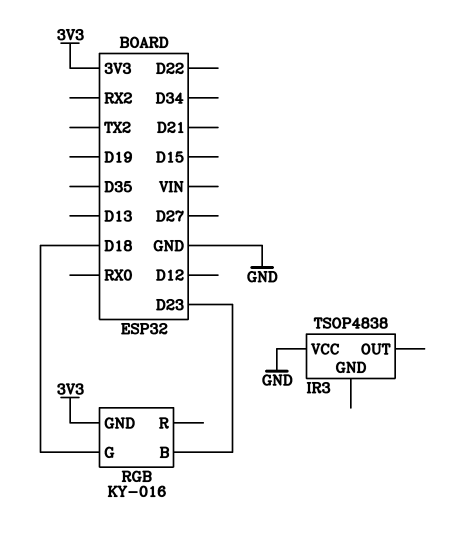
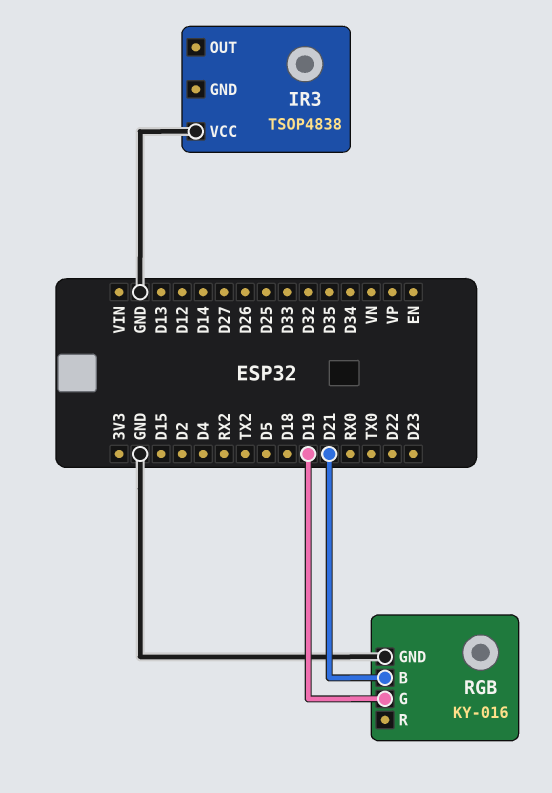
RGB pin B: D23 -> D21
RGB pin G: D18 -> D19
RGB pin GND: 3V3 -> GND

